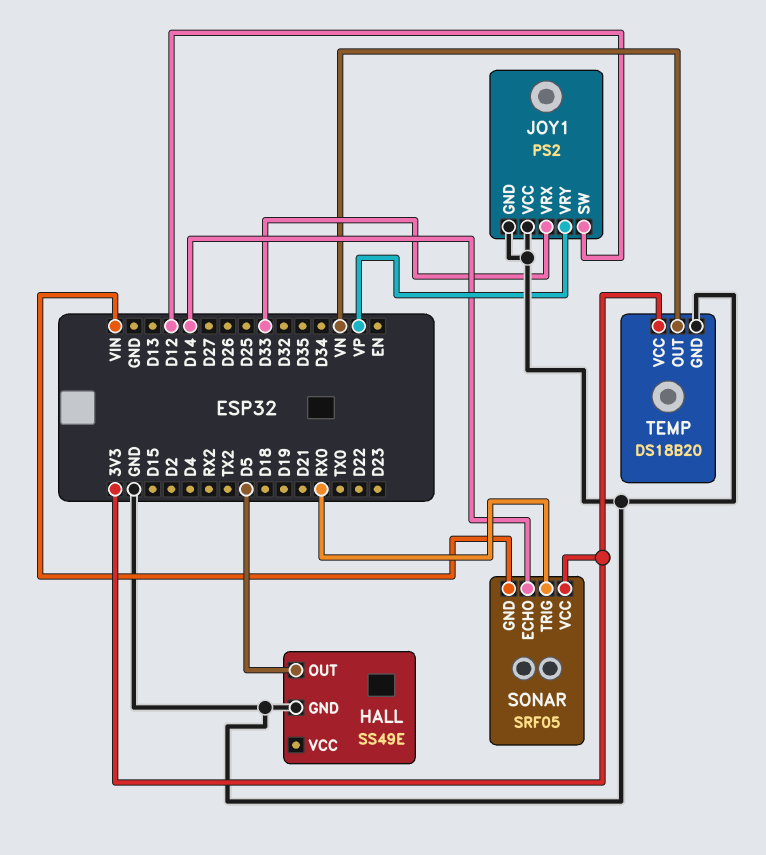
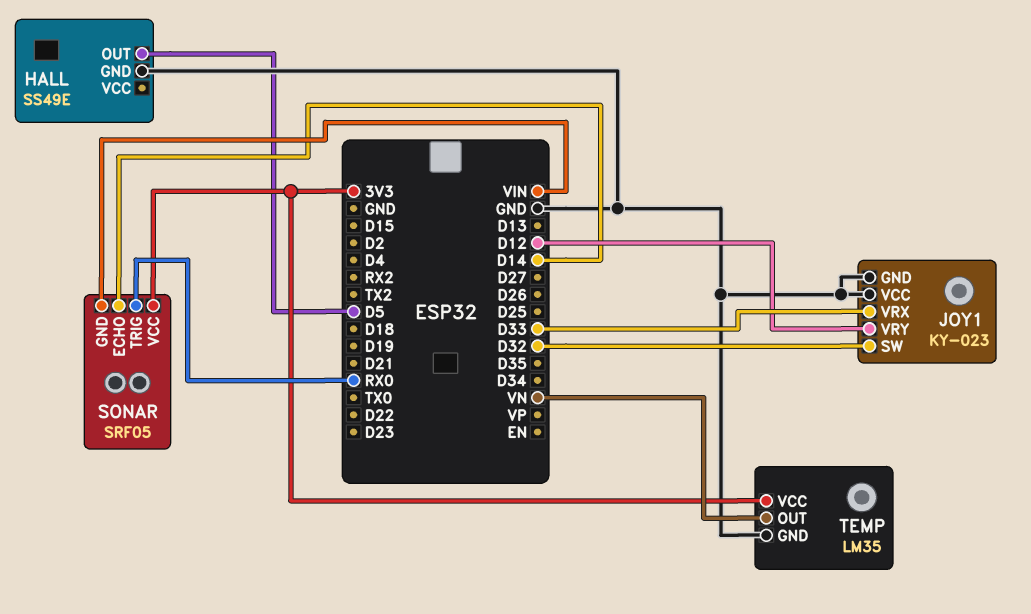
JOY1: PS2 -> KY-023
JOY1 pin SW: D12 -> D32
JOY1 pin VRY: VP -> D12
TEMP: DS18B20 -> LM35

